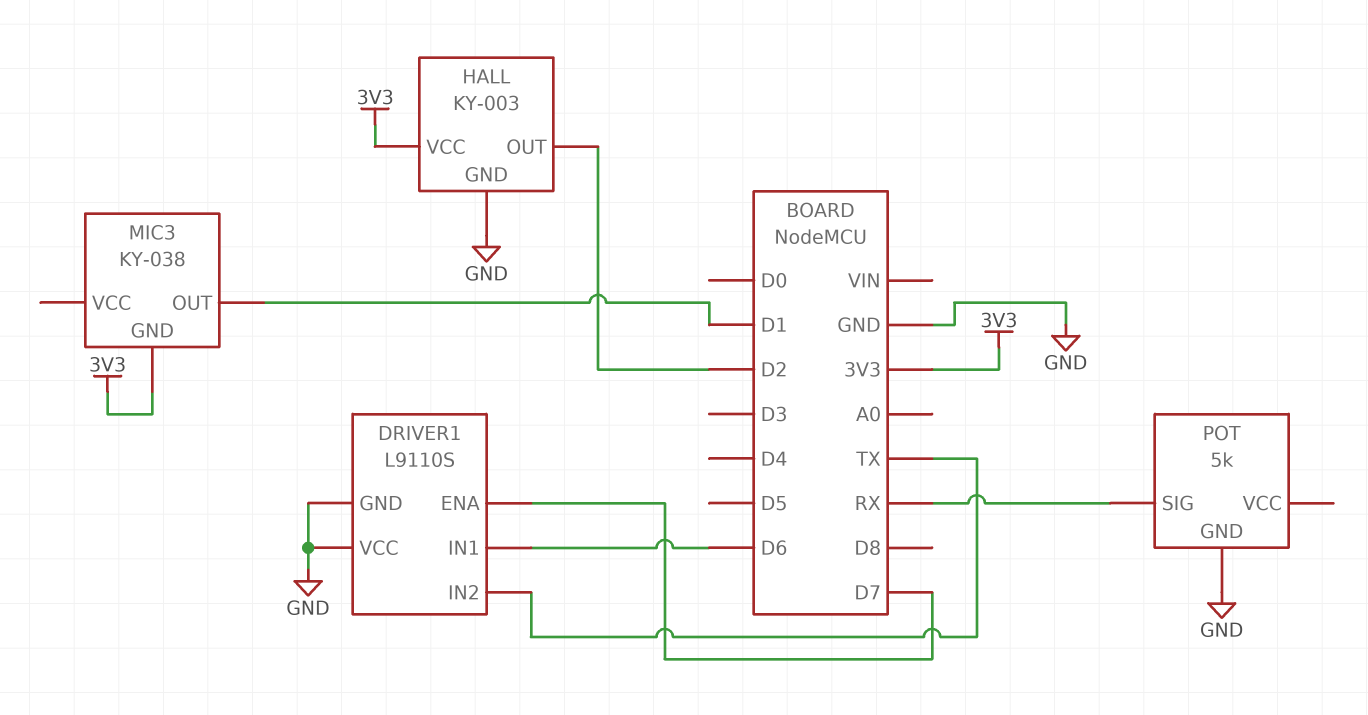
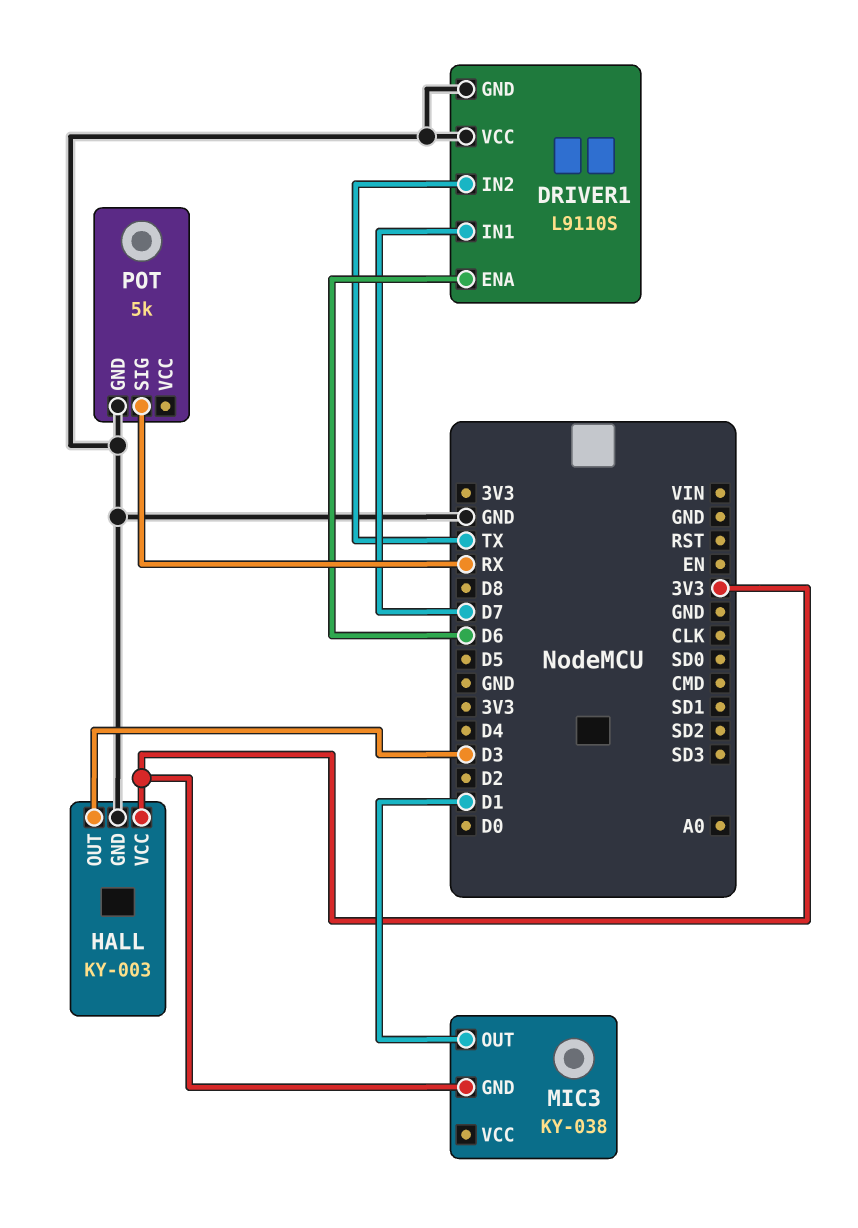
DRIVER1 pin ENA: D7 -> D6
DRIVER1 pin IN1: D6 -> D7
HALL pin OUT: D2 -> D3

